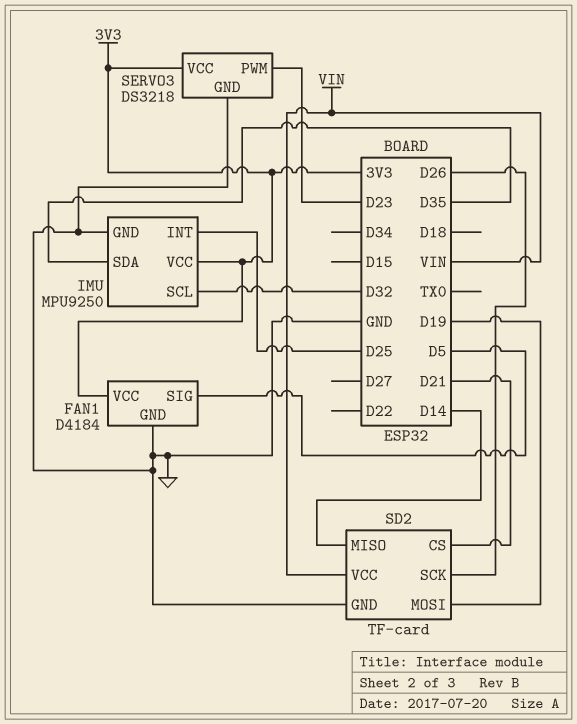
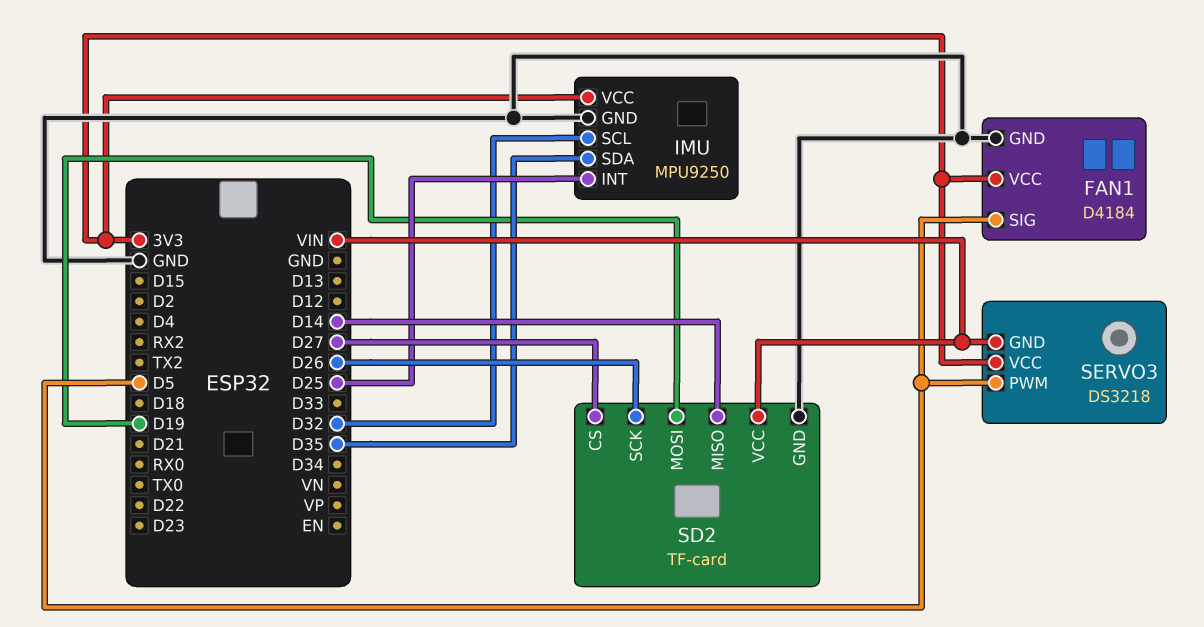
SD2 pin CS: D21 -> D27
SERVO3 pin GND: GND -> VIN
SERVO3 pin PWM: D23 -> D5

